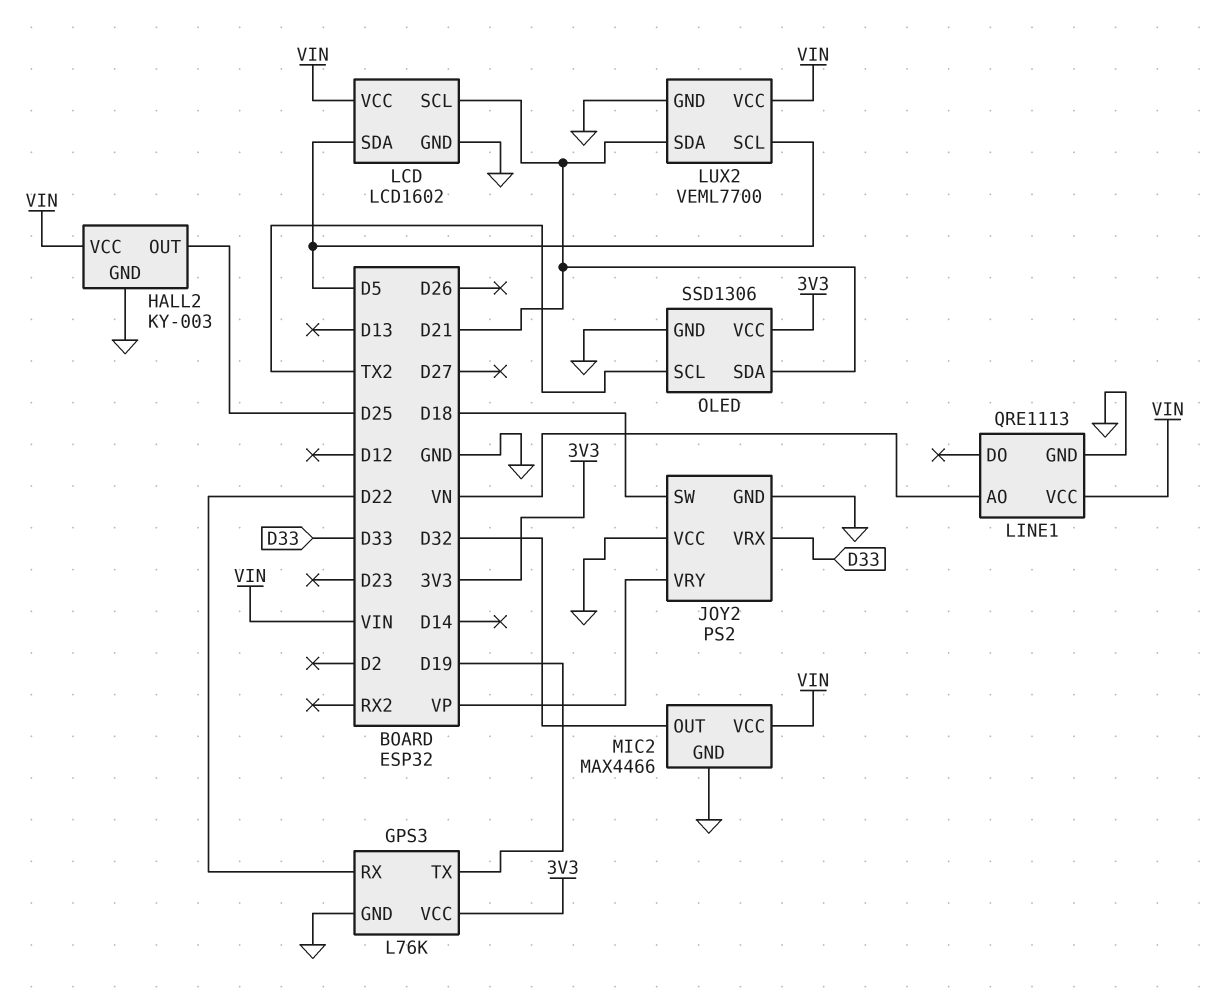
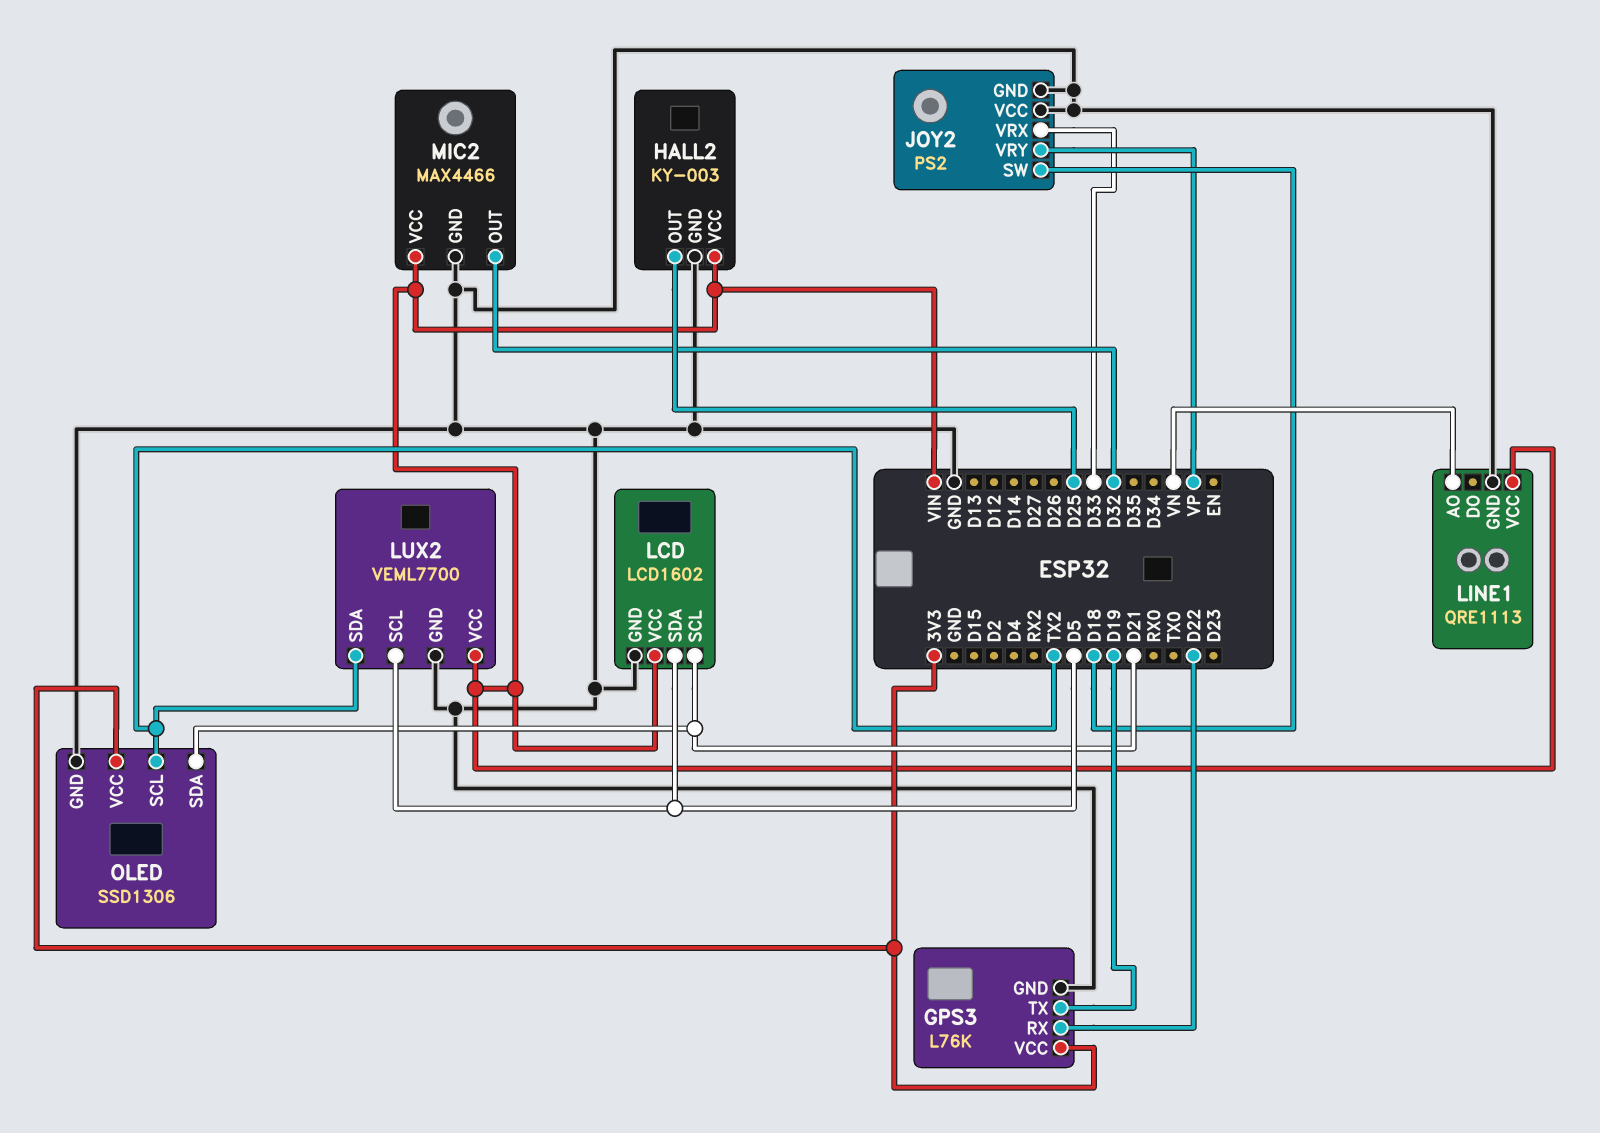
LUX2 pin SDA: D21 -> TX2

